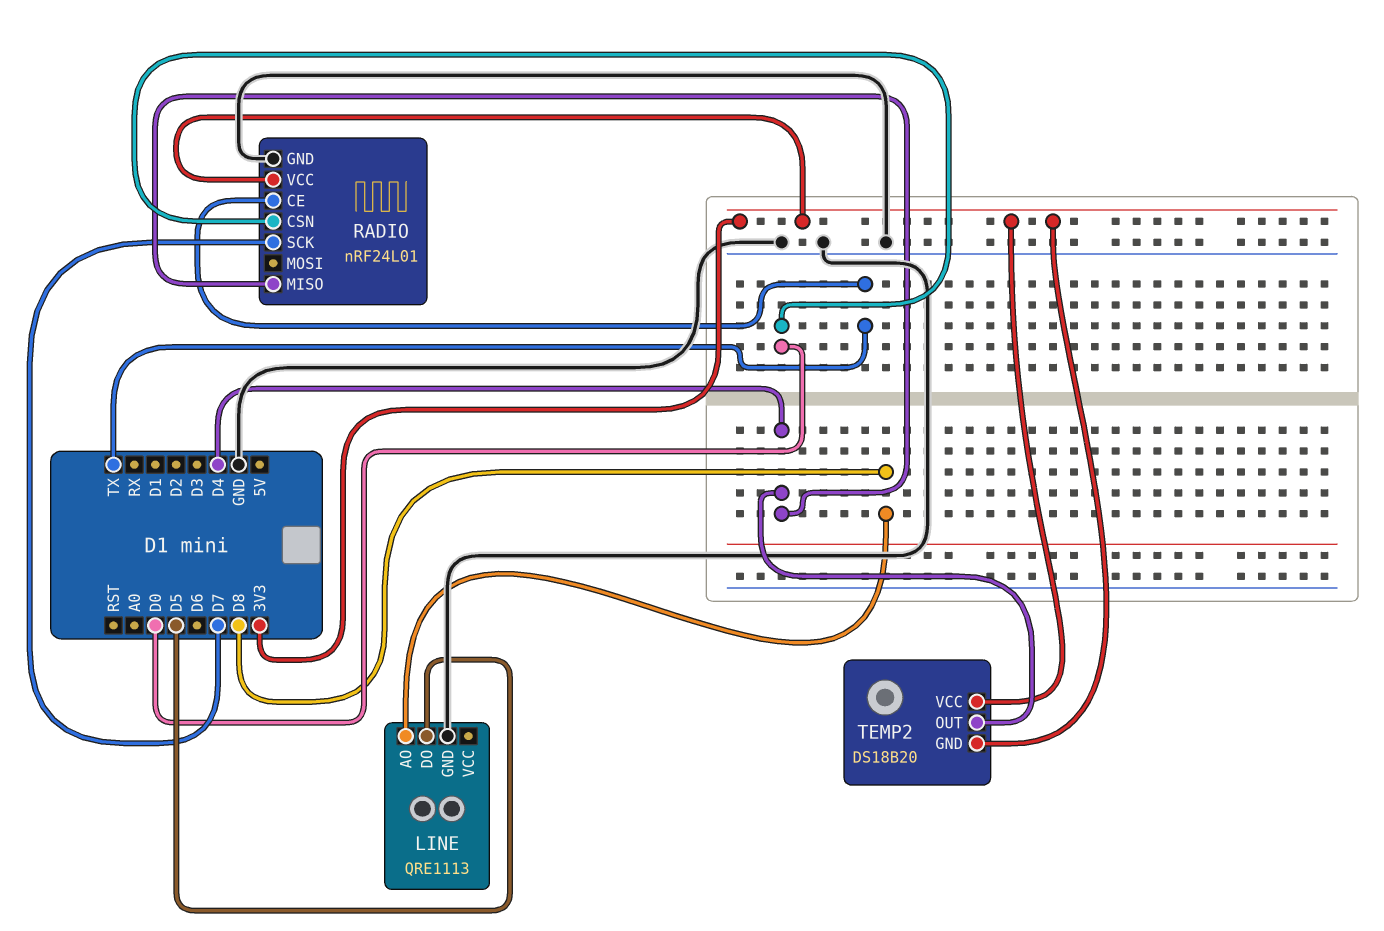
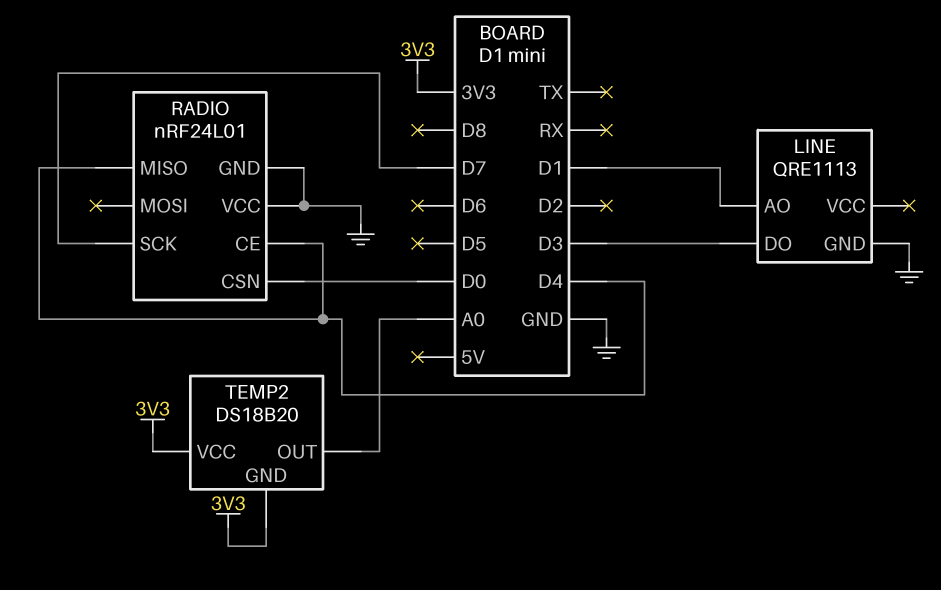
LINE pin AO: D8 -> D1
LINE pin DO: D5 -> D3
RADIO pin CE: TX -> D4
RADIO pin VCC: 3V3 -> GND
TEMP2 pin OUT: D4 -> A0

